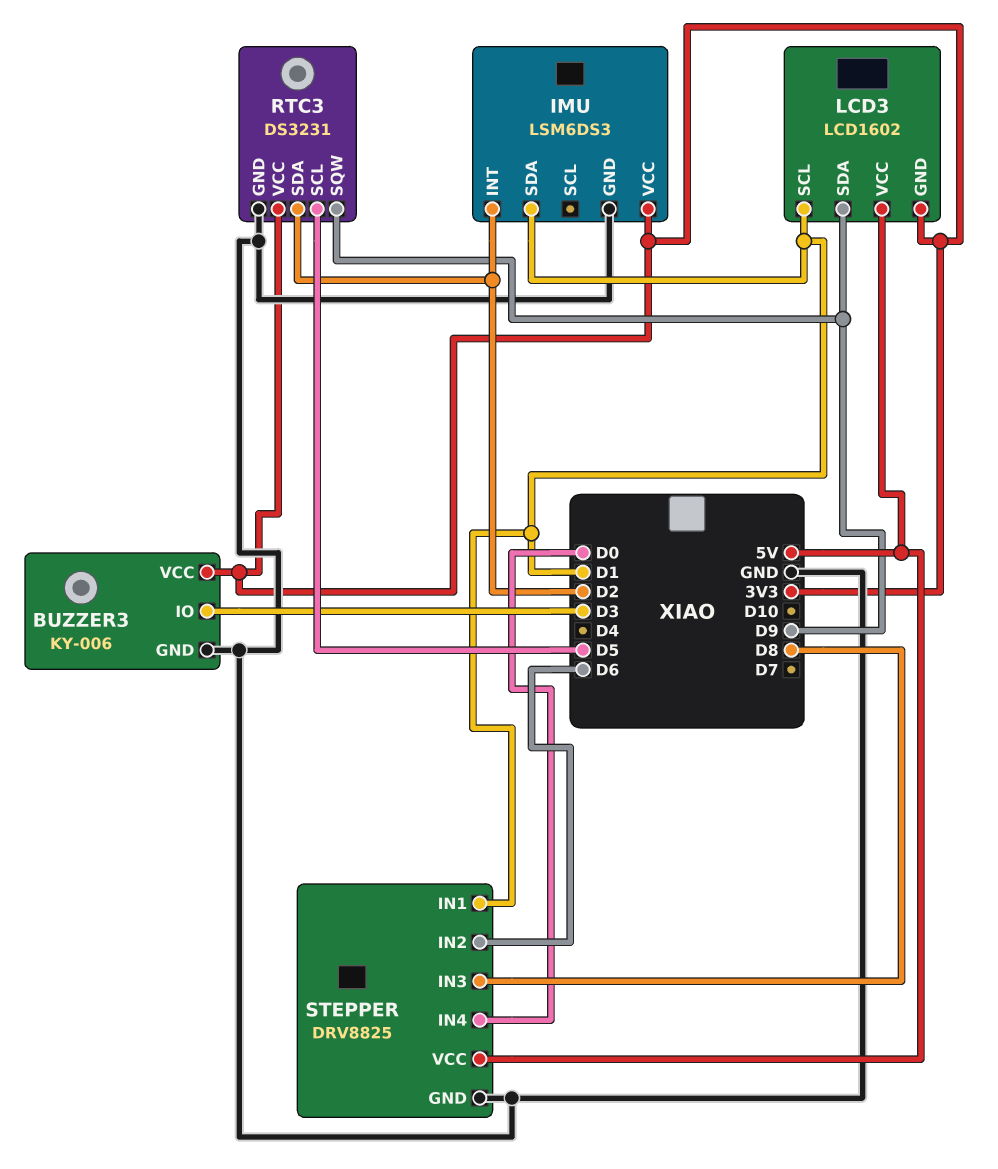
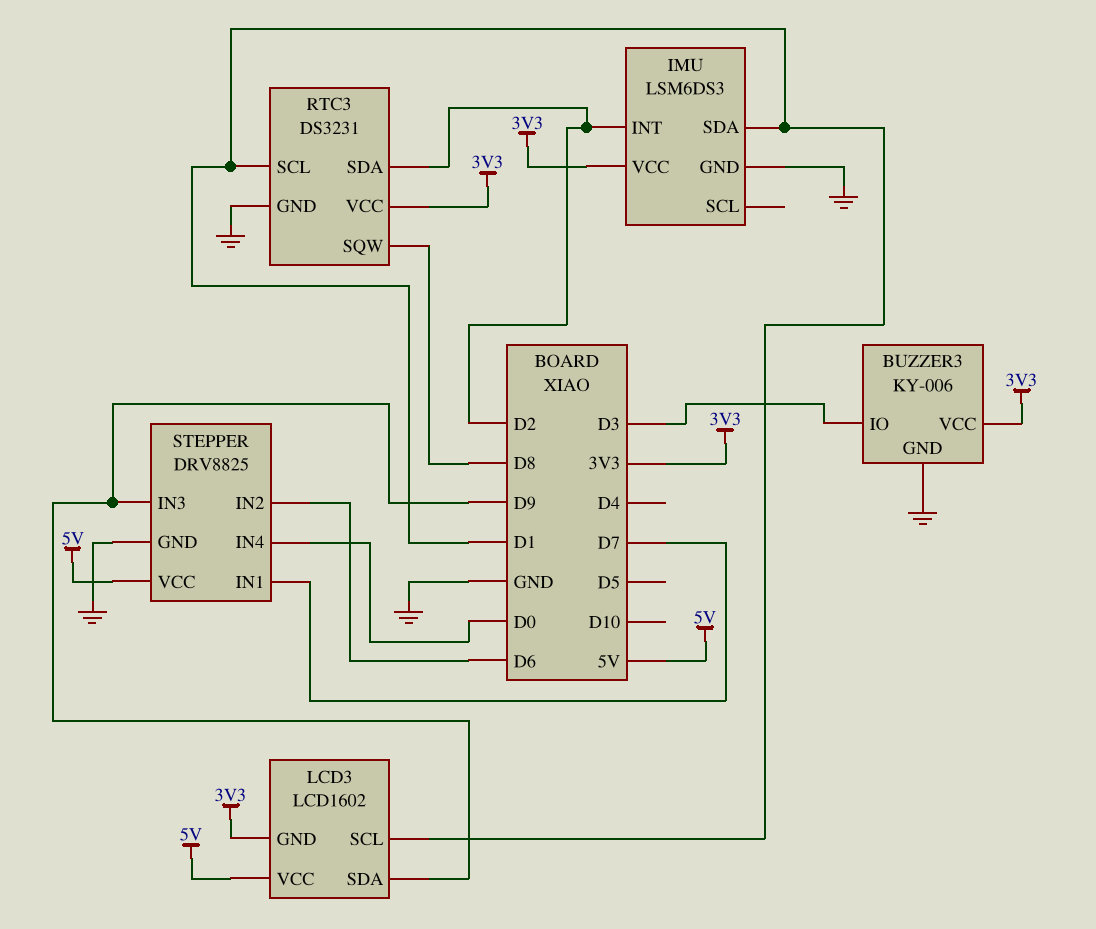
RTC3 pin SCL: D5 -> D1
RTC3 pin SQW: D9 -> D8
STEPPER pin IN1: D1 -> D7
STEPPER pin IN3: D8 -> D9

